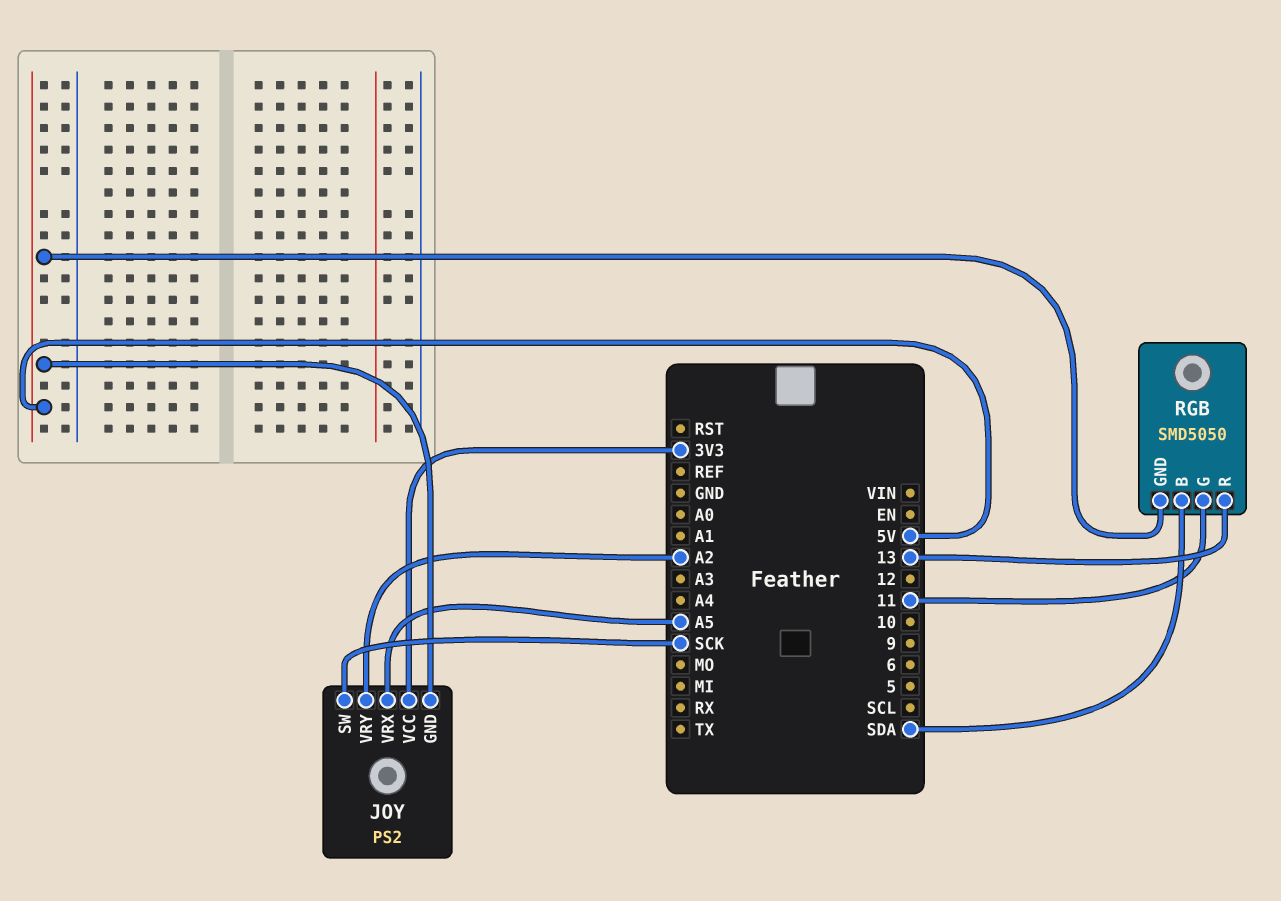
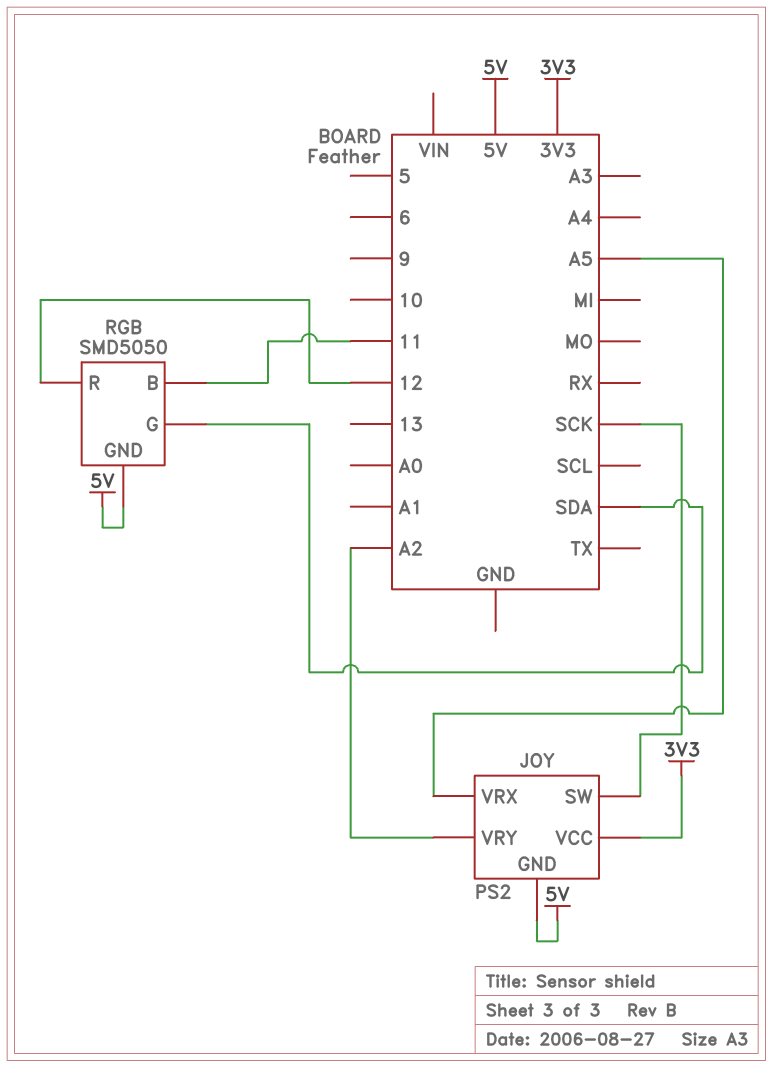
RGB pin B: SDA -> 11
RGB pin G: 11 -> SDA
RGB pin R: 13 -> 12

